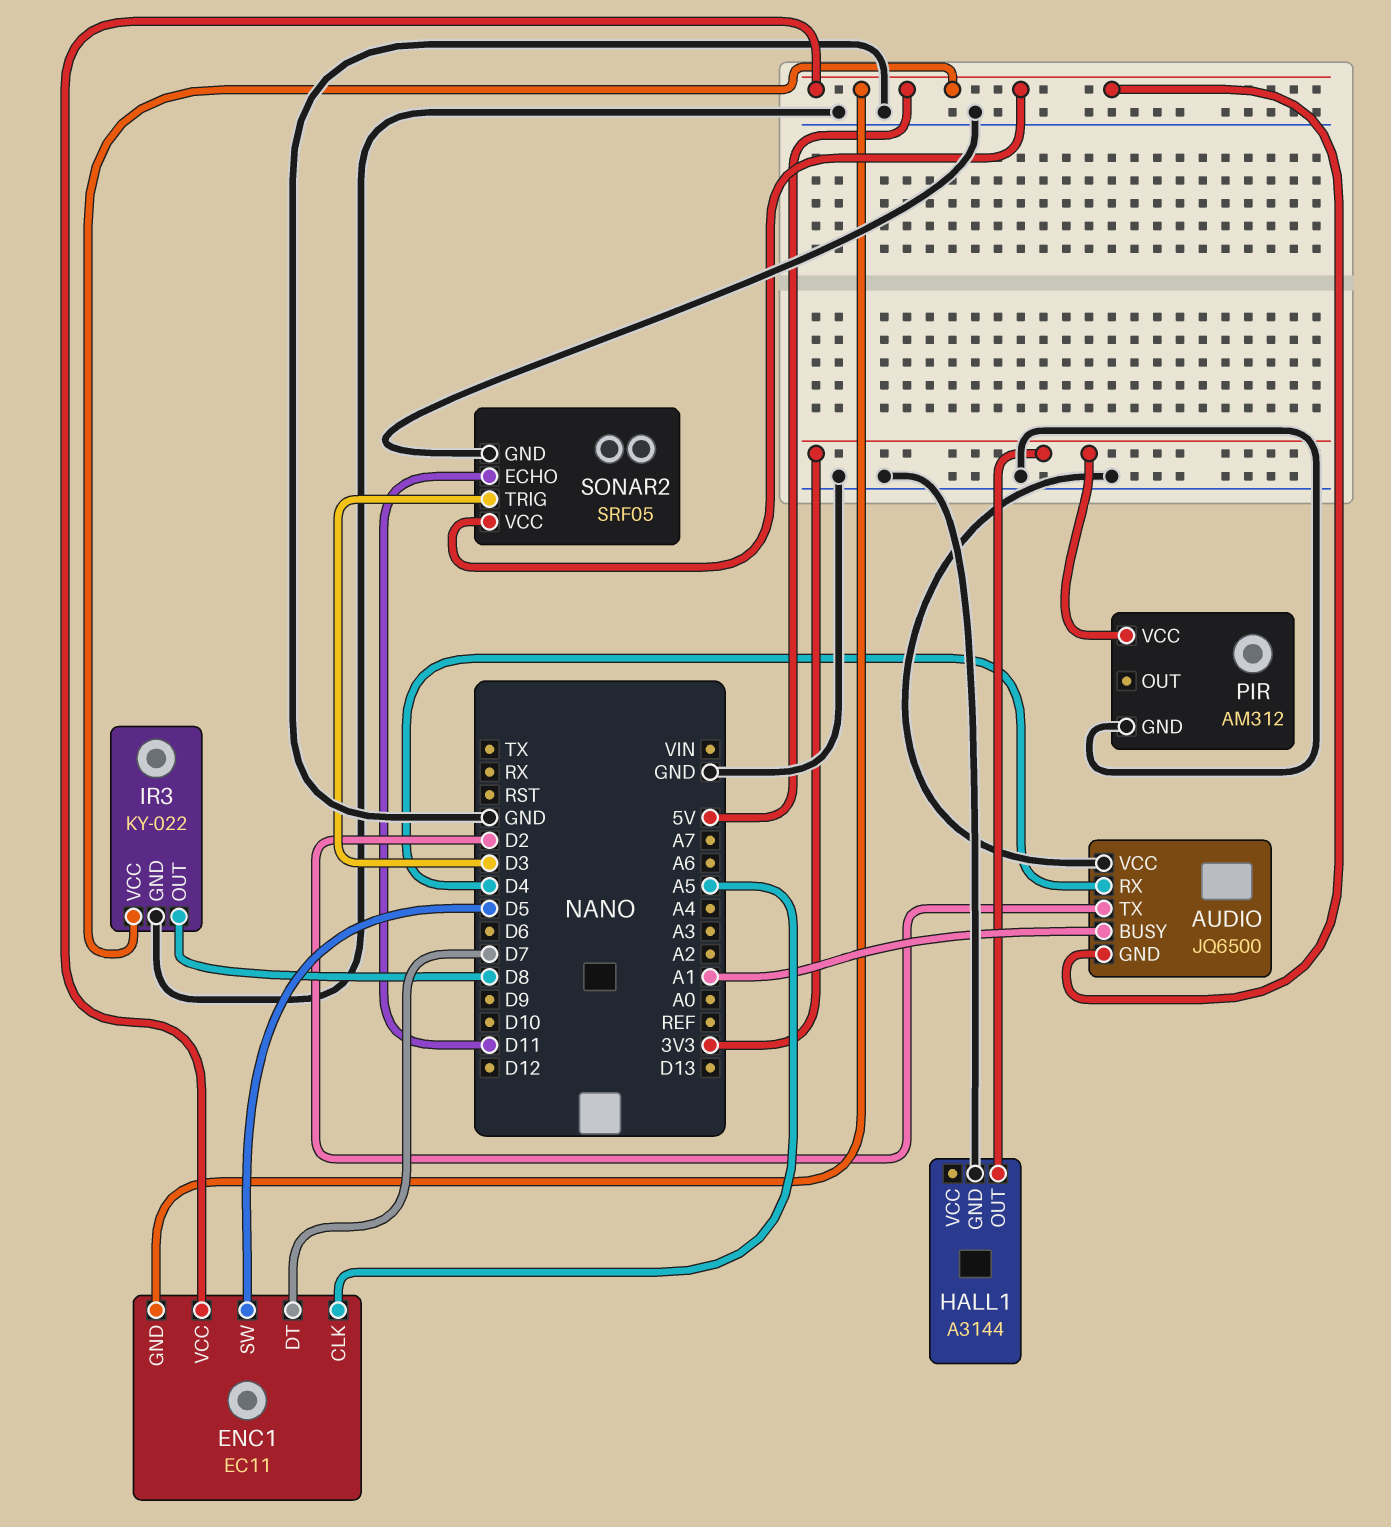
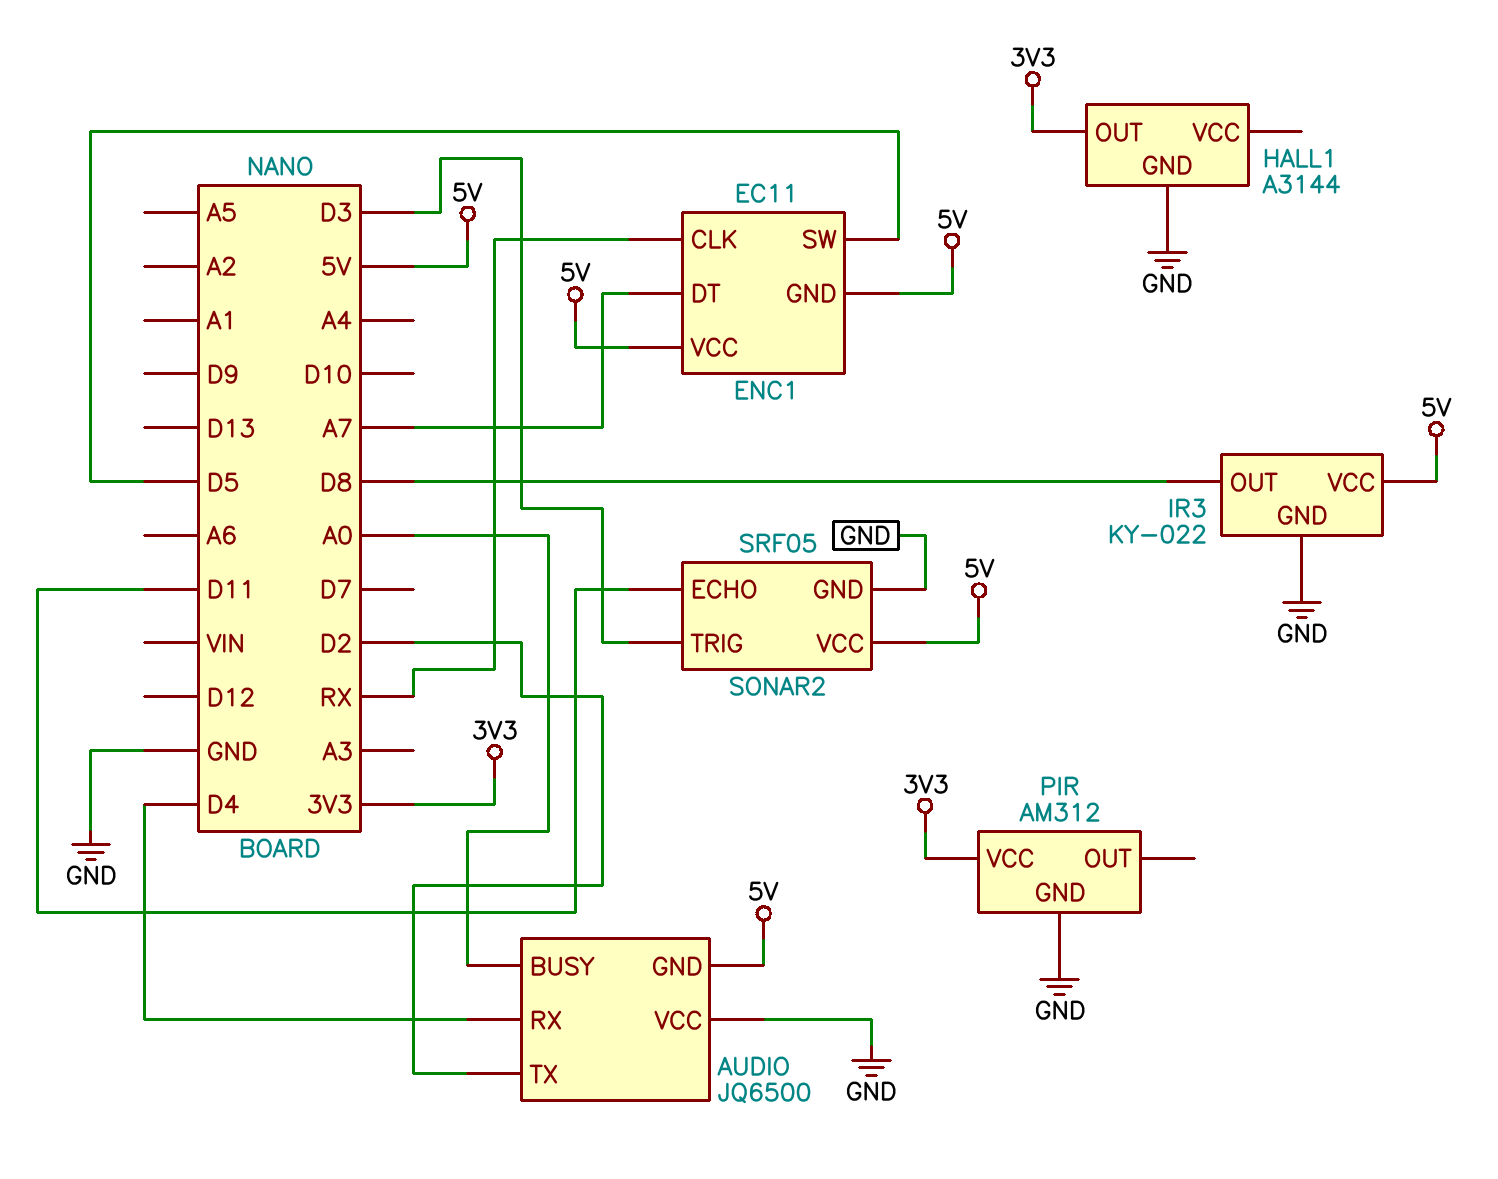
AUDIO pin BUSY: A1 -> A0
ENC1 pin CLK: A5 -> RX
ENC1 pin DT: D7 -> A7

